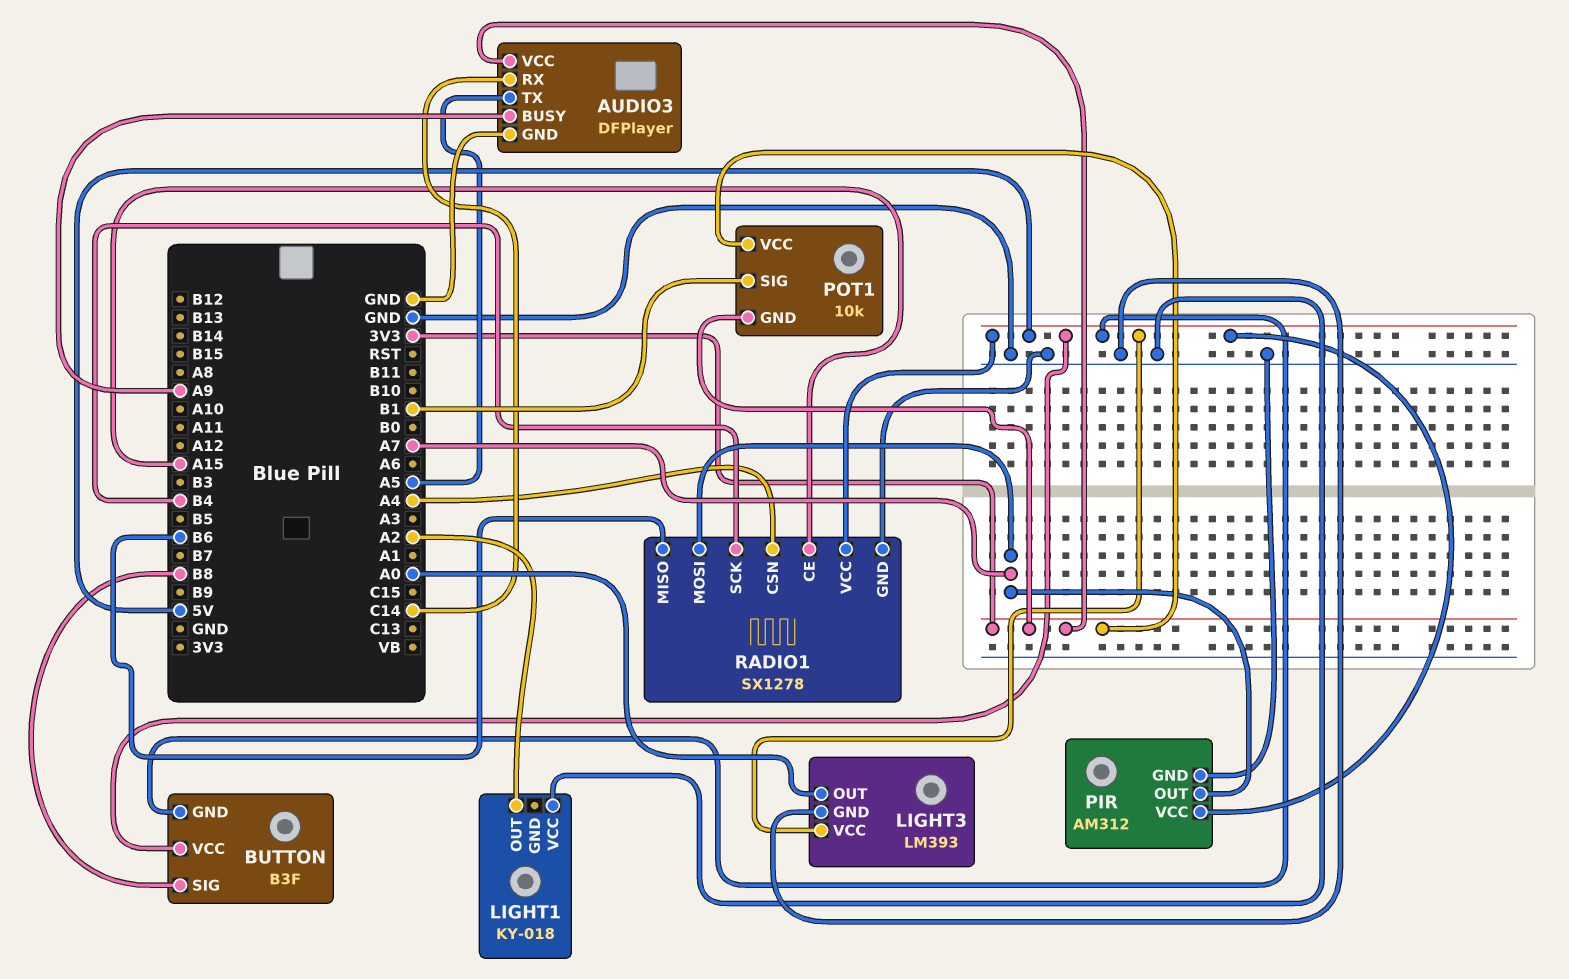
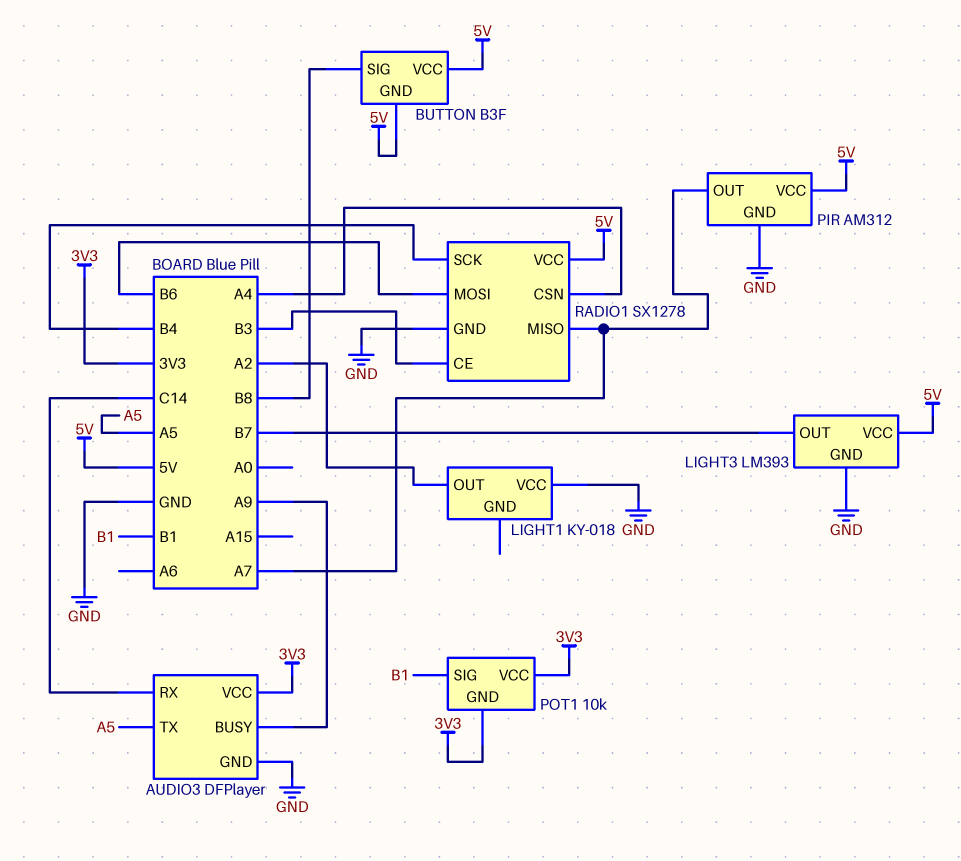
LIGHT3 pin OUT: A0 -> B7
RADIO1 pin CE: A15 -> B3
RADIO1 pin MISO: B6 -> A7
RADIO1 pin MOSI: A7 -> B6

